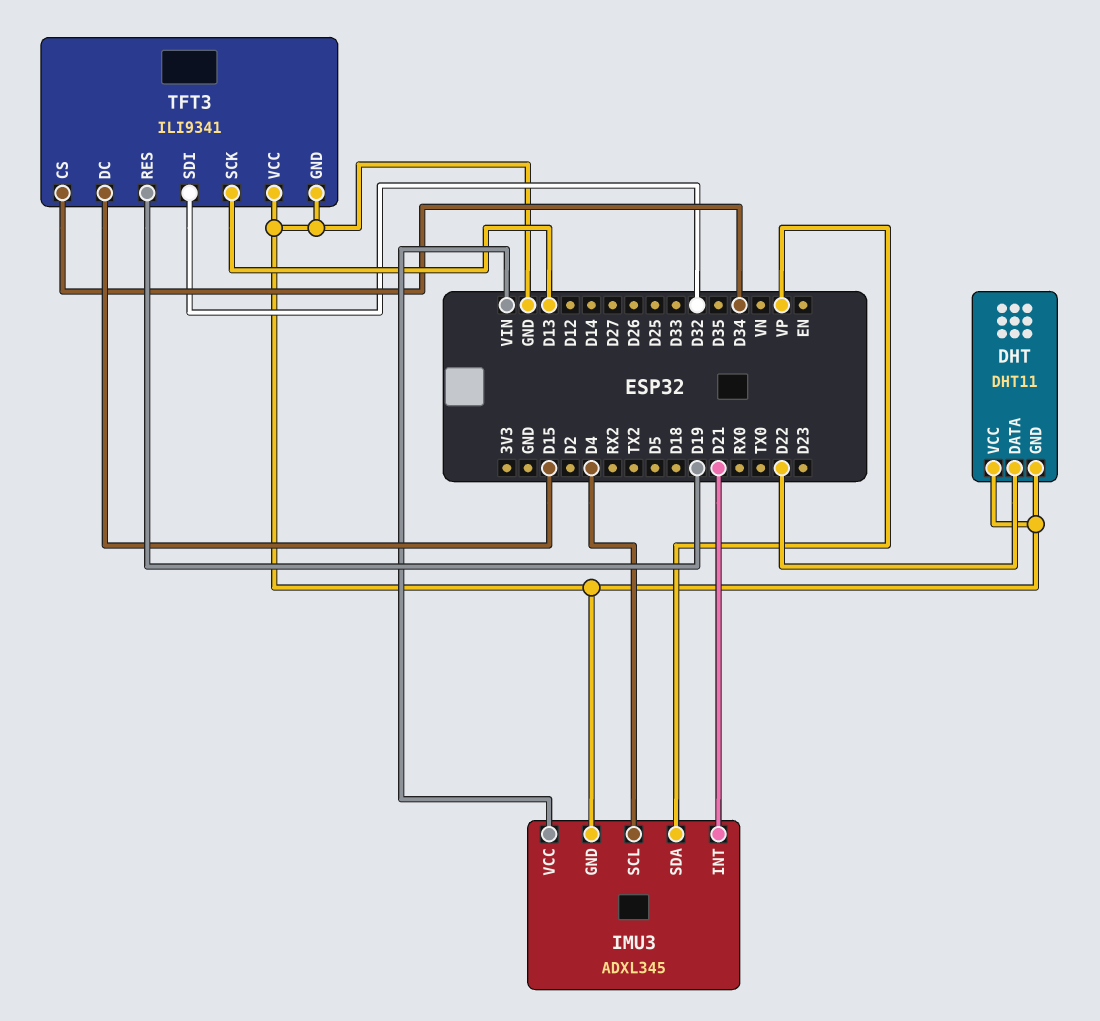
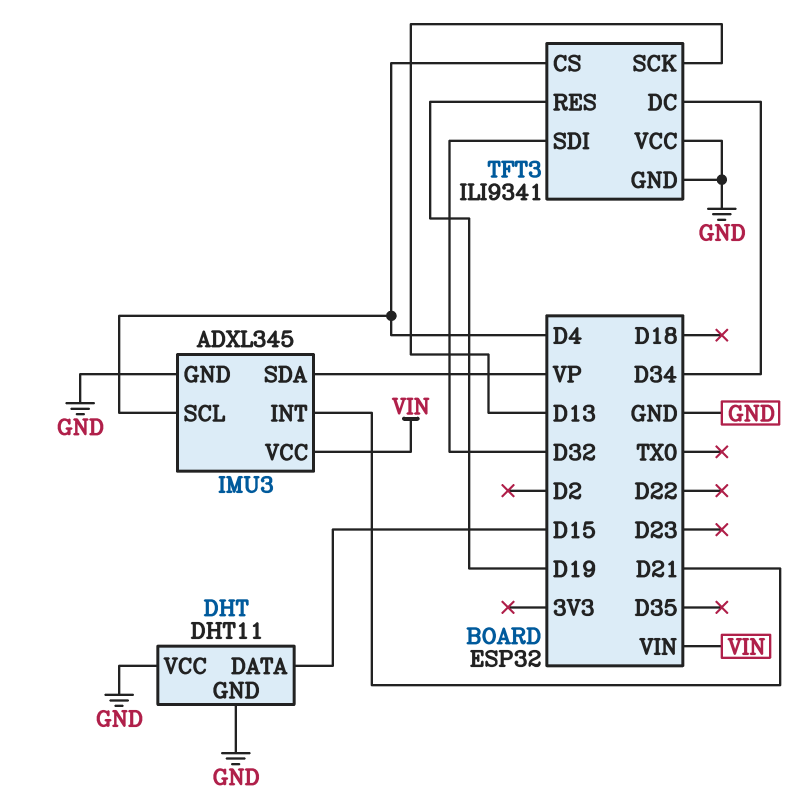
DHT pin DATA: D22 -> D15
TFT3 pin CS: D34 -> D4
TFT3 pin DC: D15 -> D34

